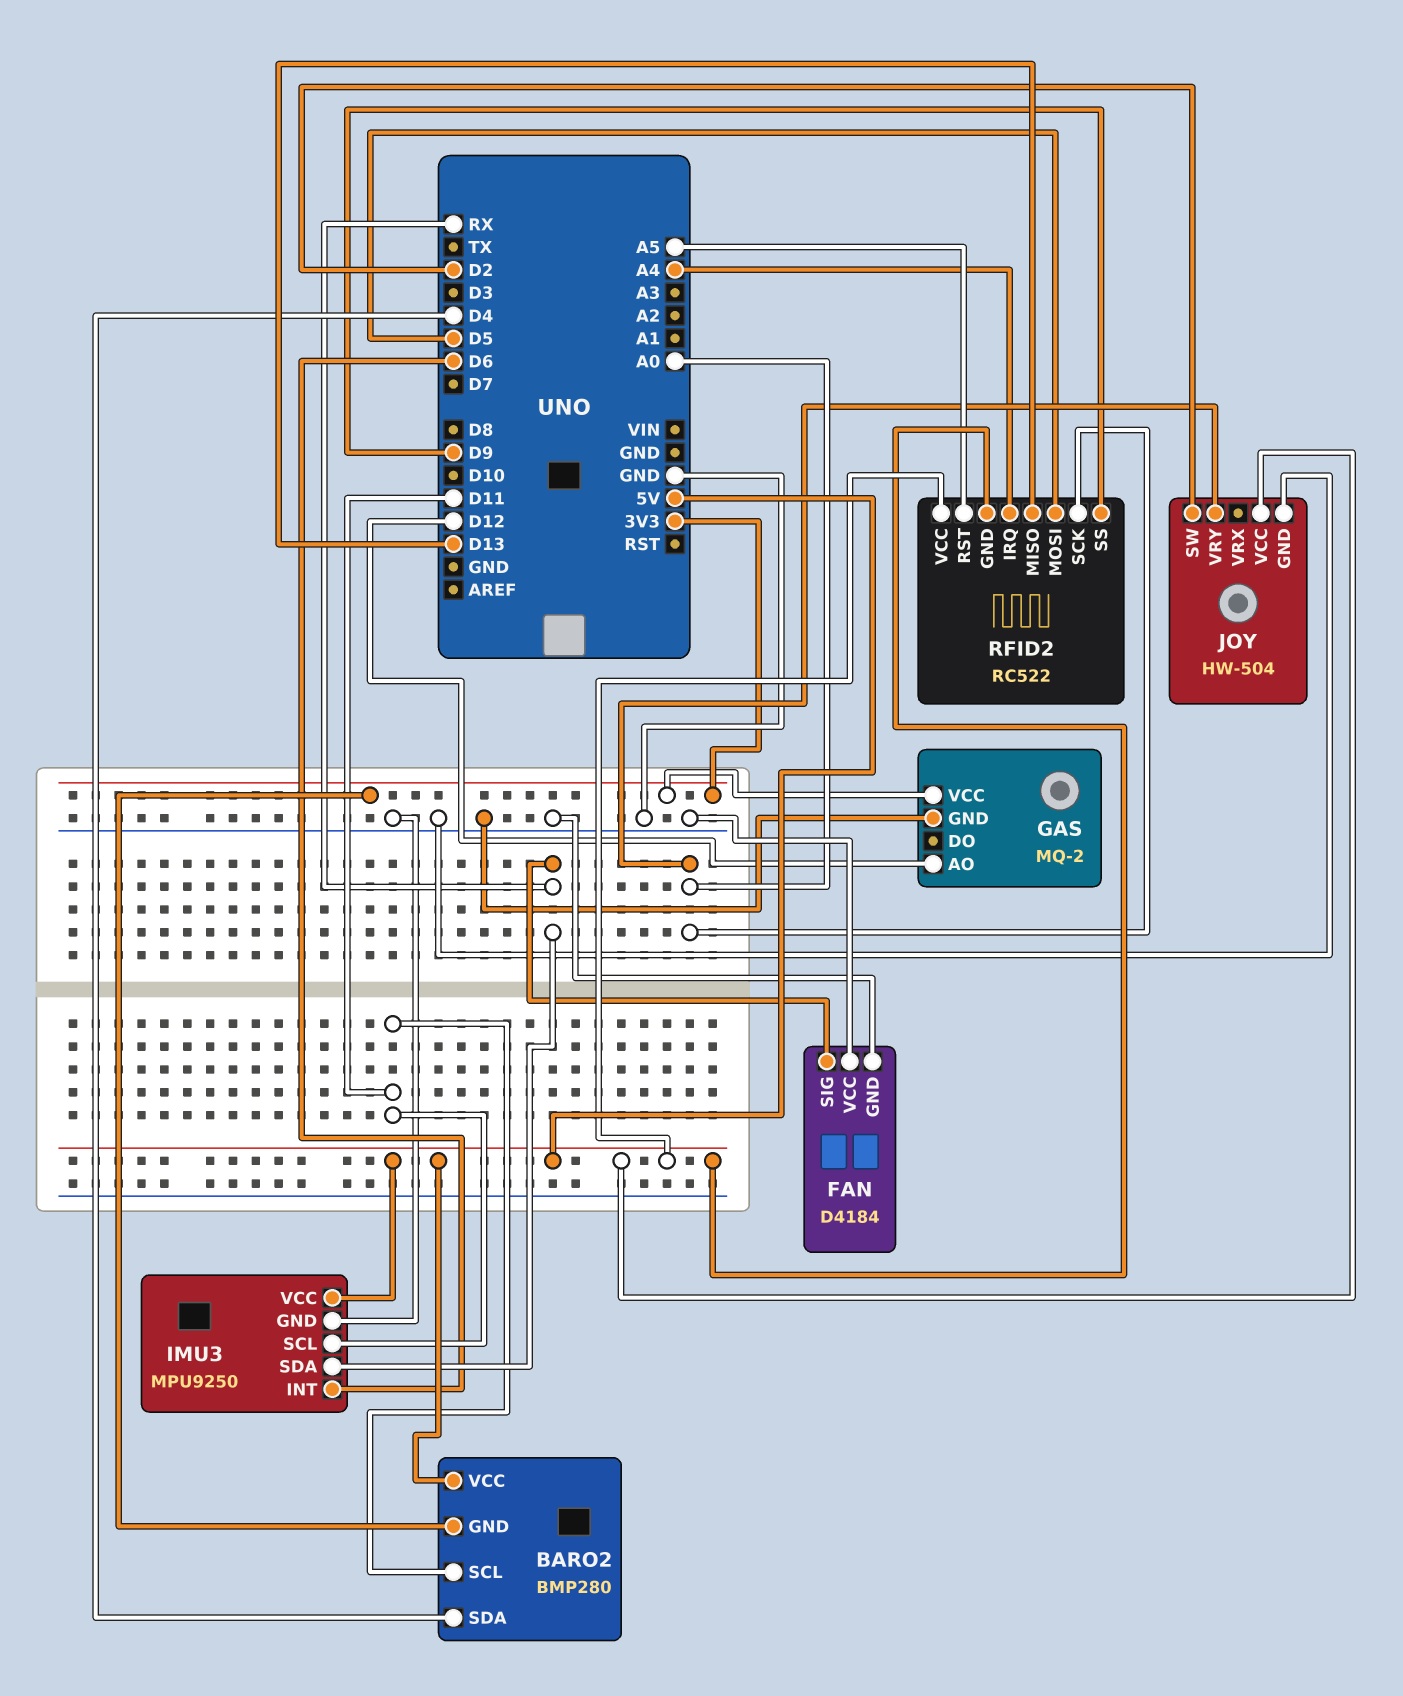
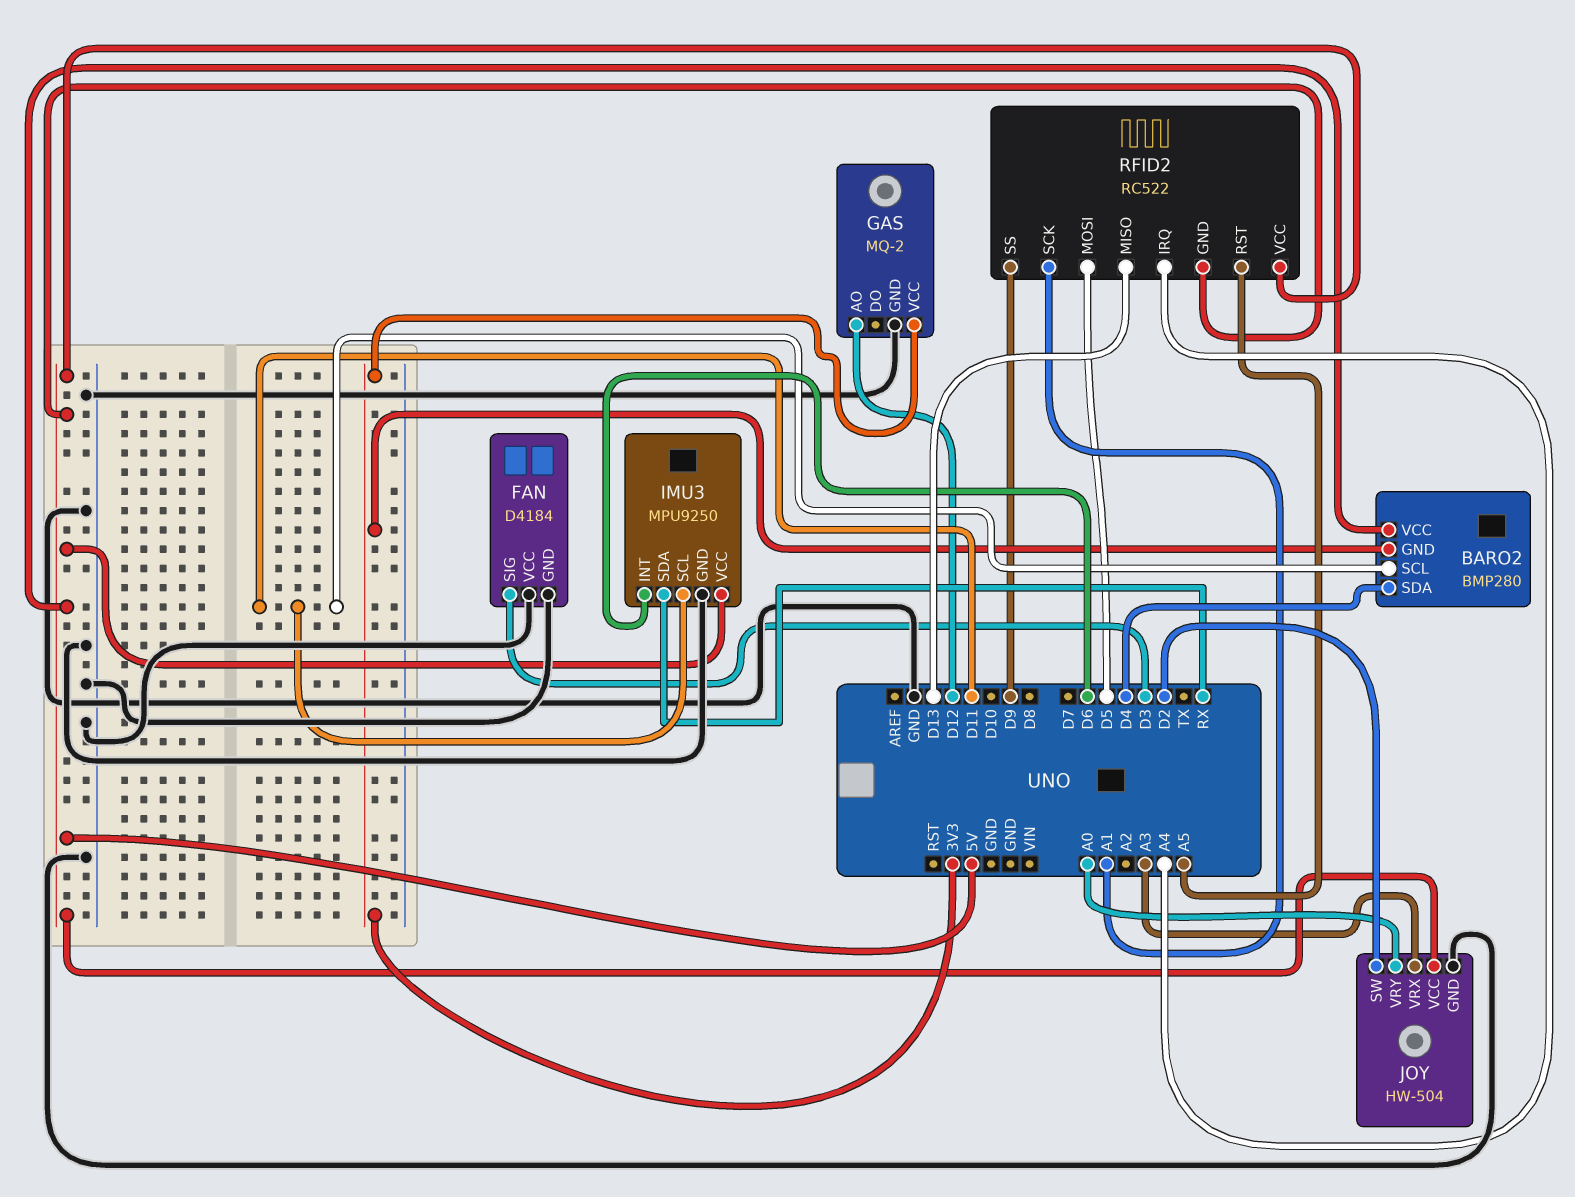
FAN pin SIG: RX -> D3
JOY pin VRX: none -> A3
RFID2 pin SCK: A0 -> A1

